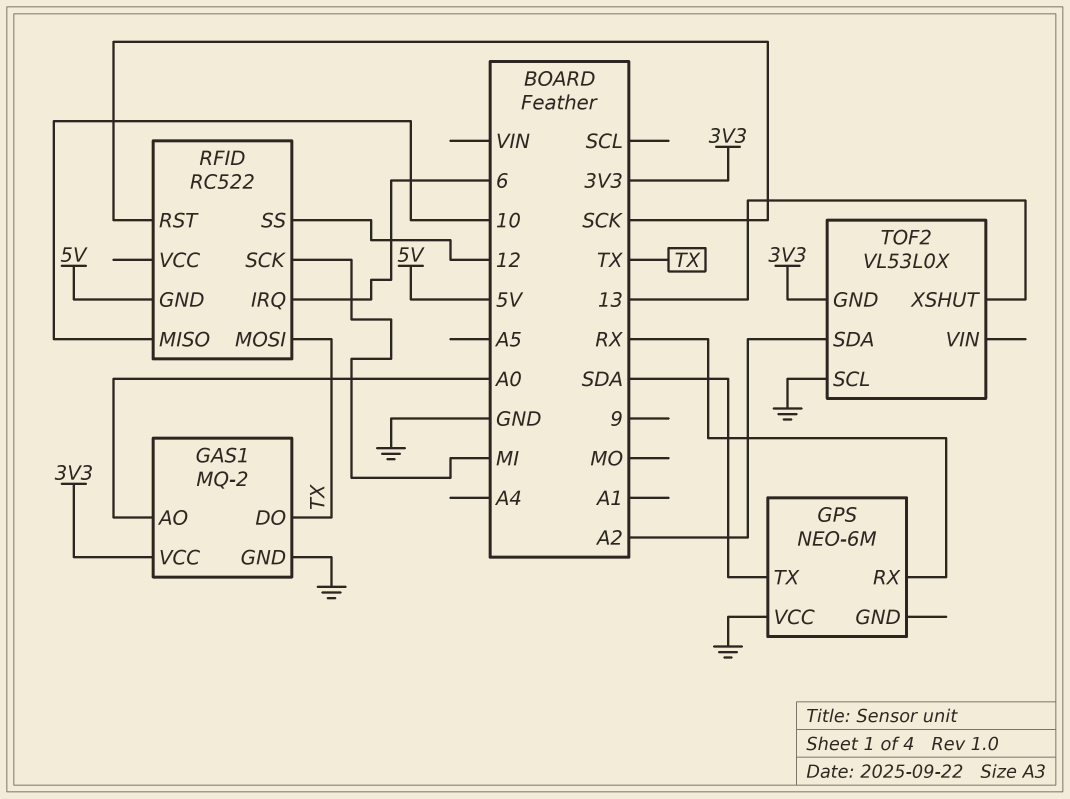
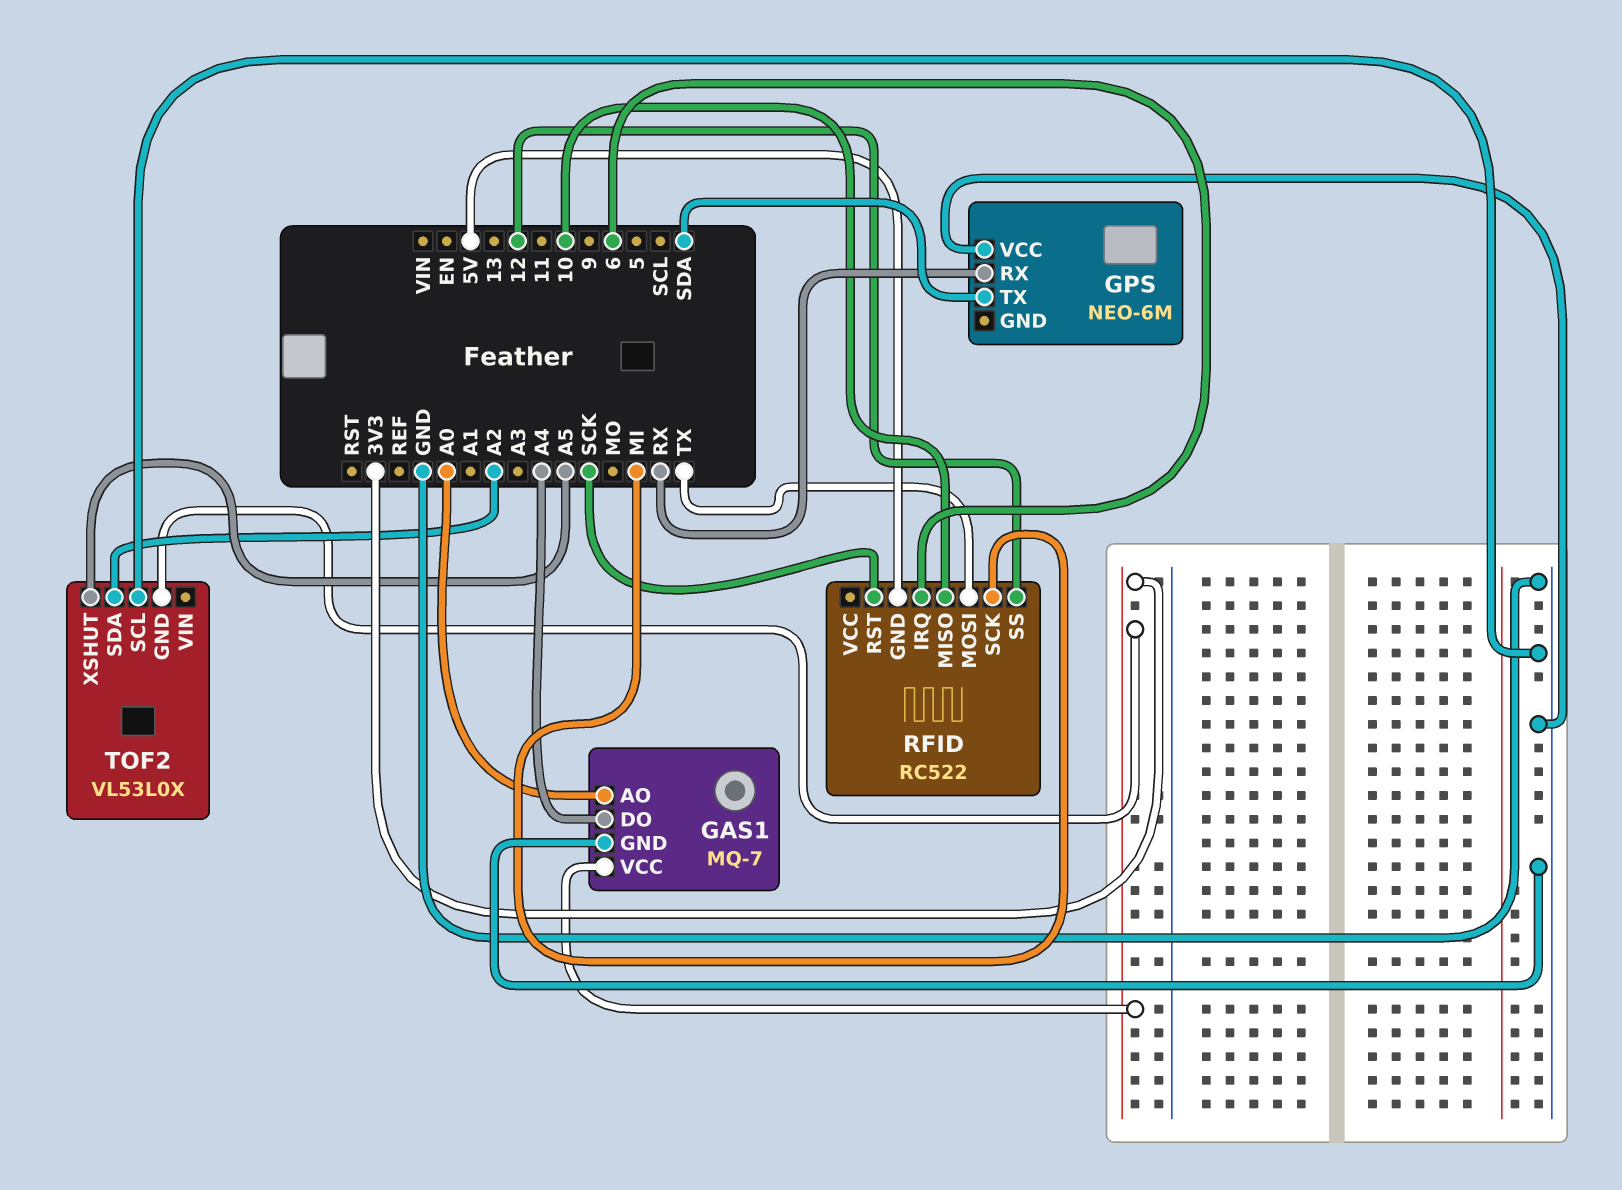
GAS1: MQ-2 -> MQ-7
GAS1 pin DO: TX -> A4
TOF2 pin XSHUT: 13 -> A5

